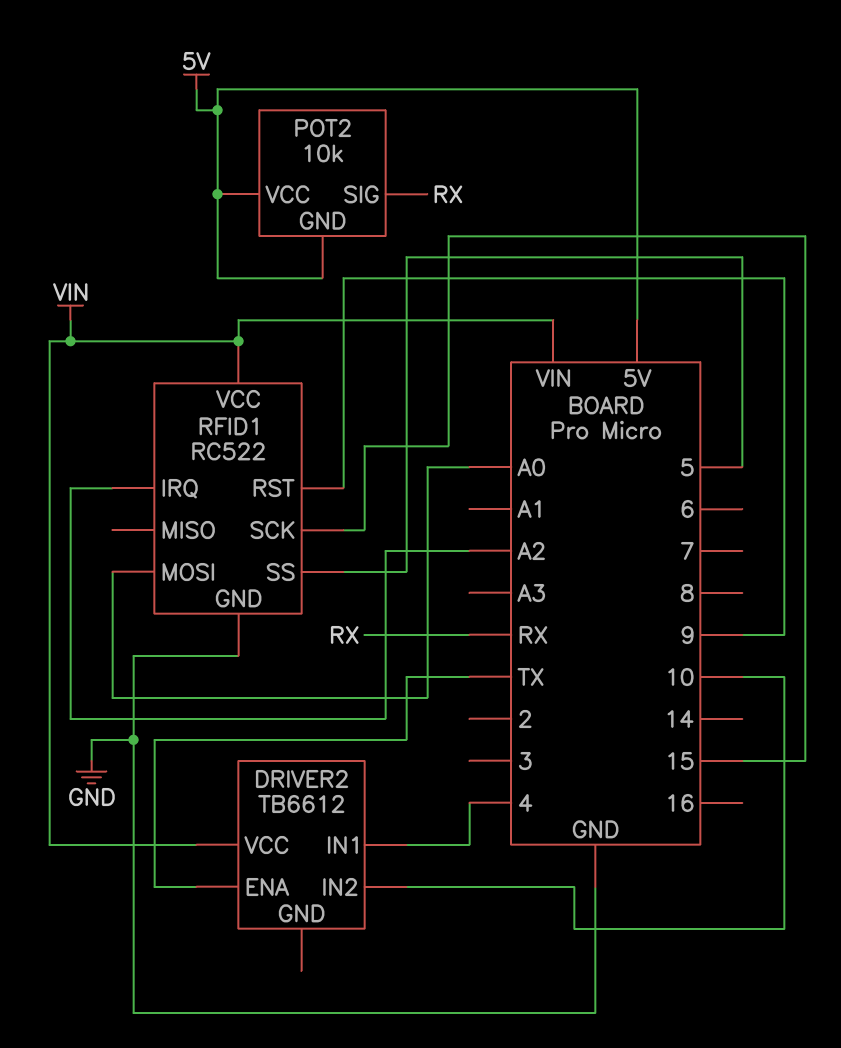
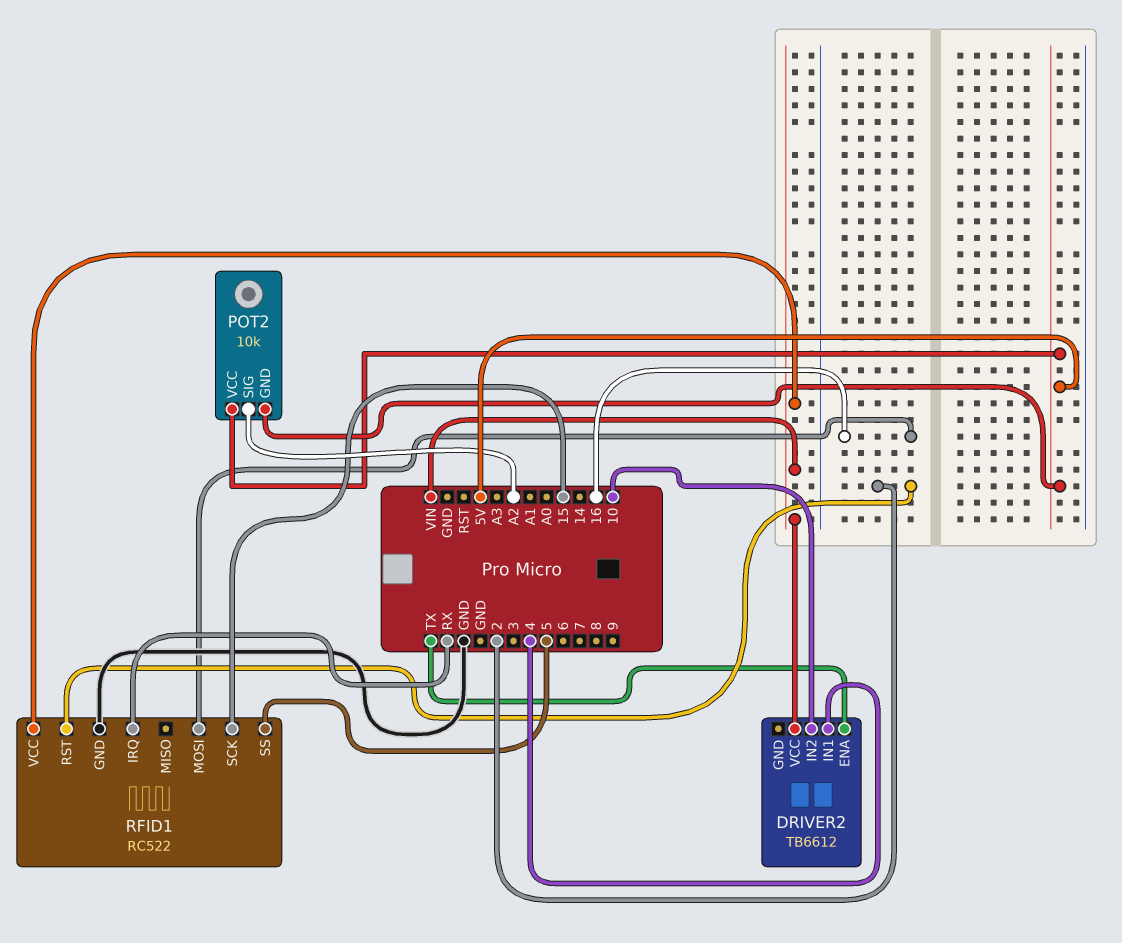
POT2 pin SIG: RX -> A2
RFID1 pin IRQ: A2 -> RX
RFID1 pin MOSI: A0 -> 16
RFID1 pin RST: 9 -> 2

